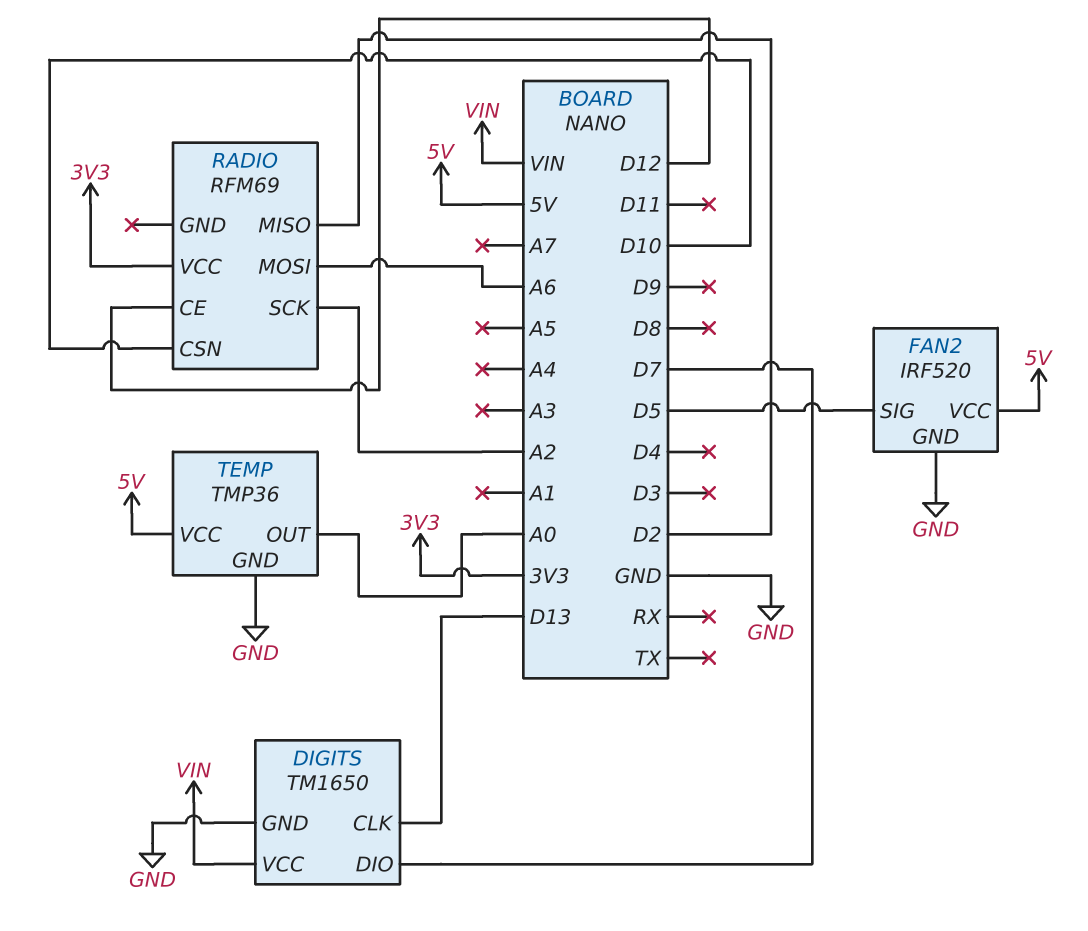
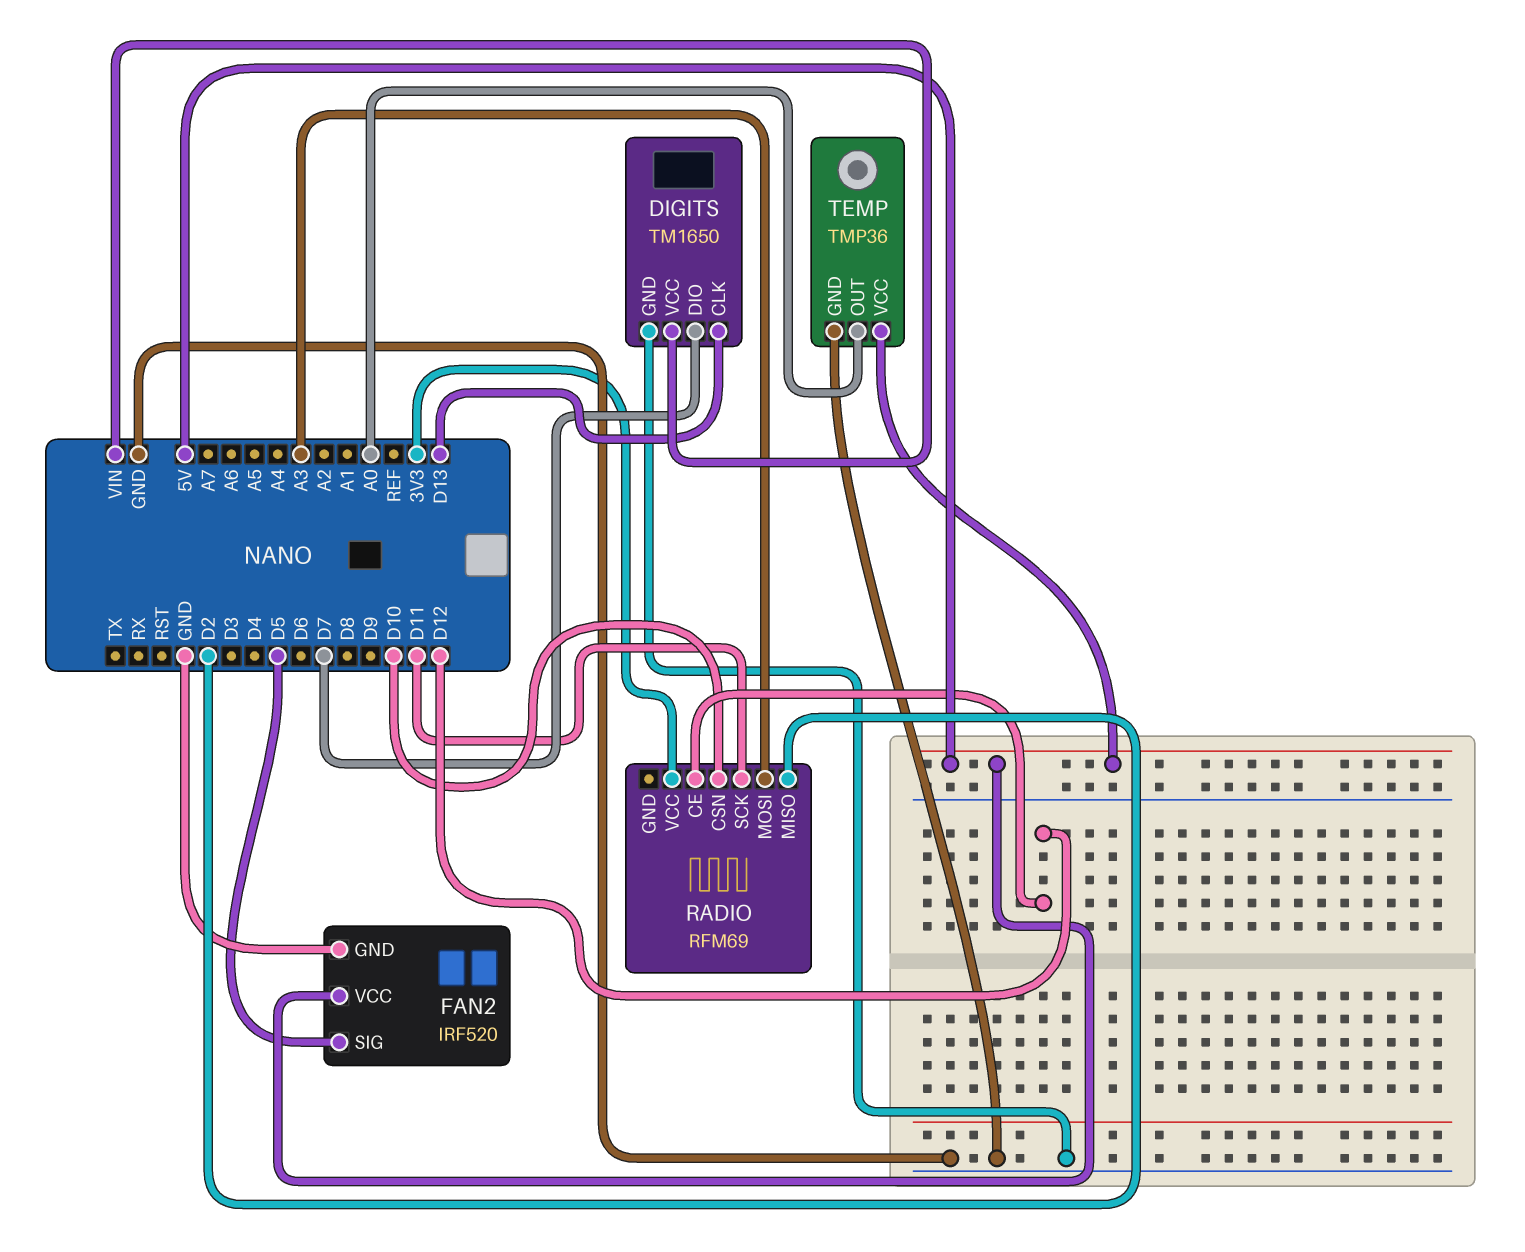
RADIO pin MOSI: A6 -> A3
RADIO pin SCK: A2 -> D11

